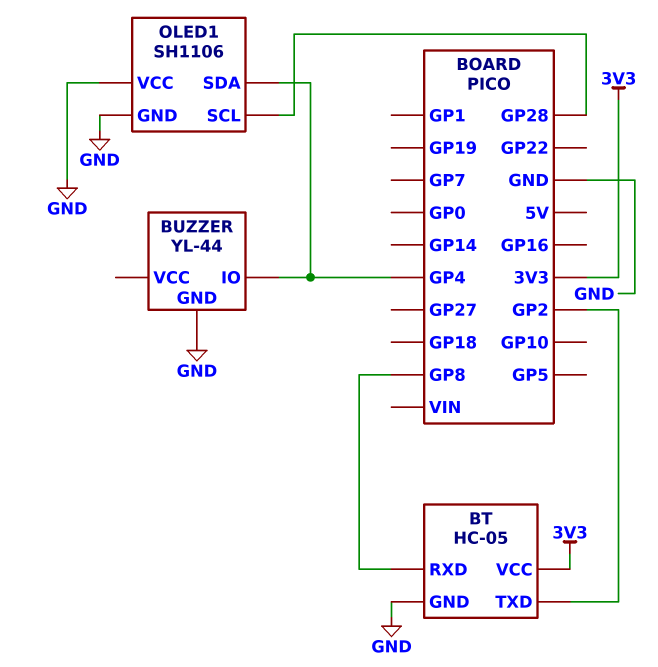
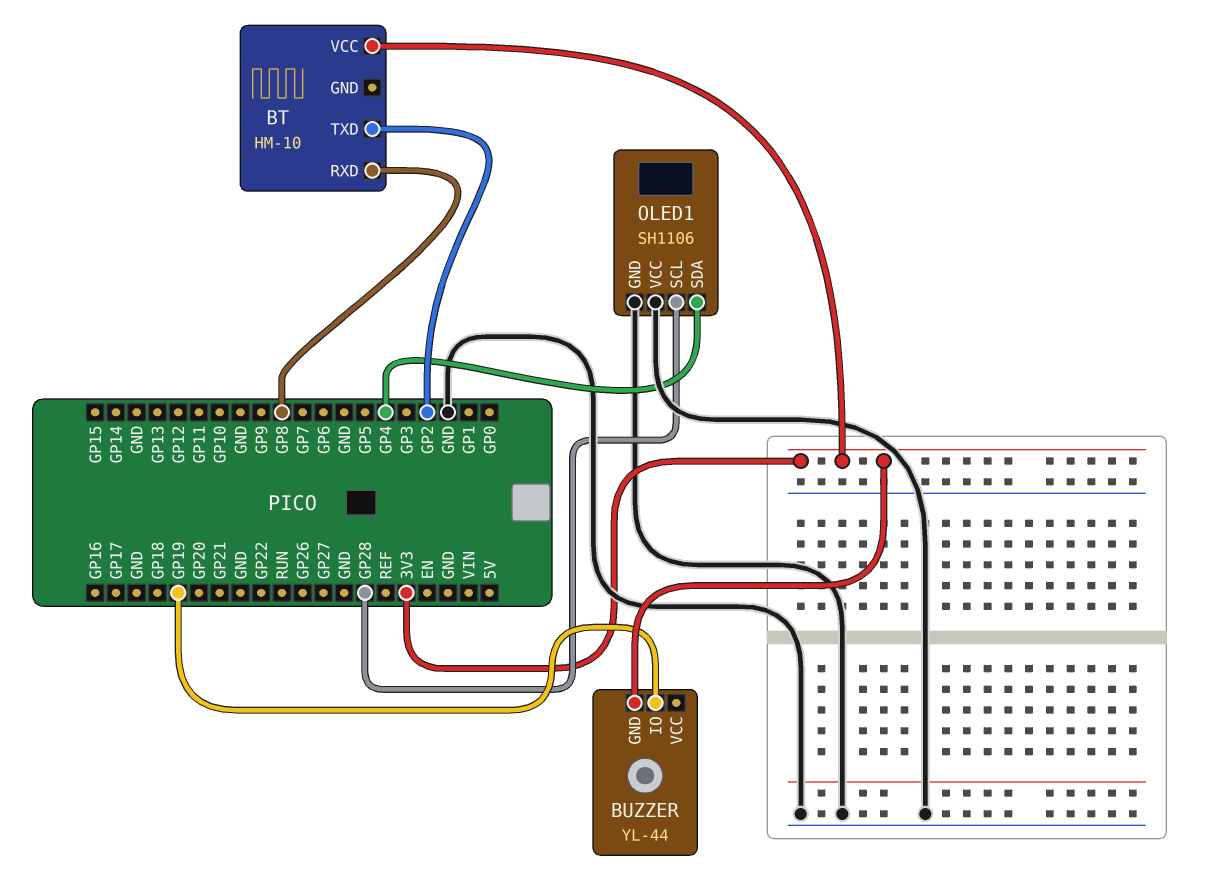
BT: HC-05 -> HM-10
BT pin GND: GND -> none
BUZZER pin GND: GND -> 3V3
BUZZER pin IO: GP4 -> GP19

